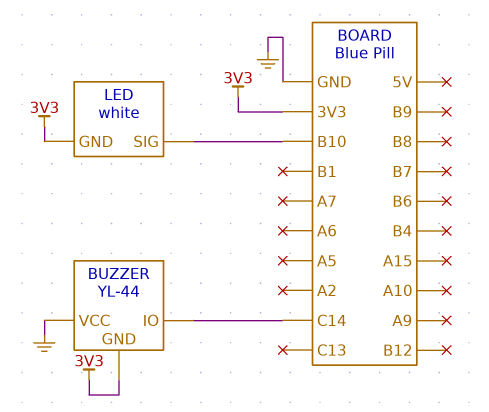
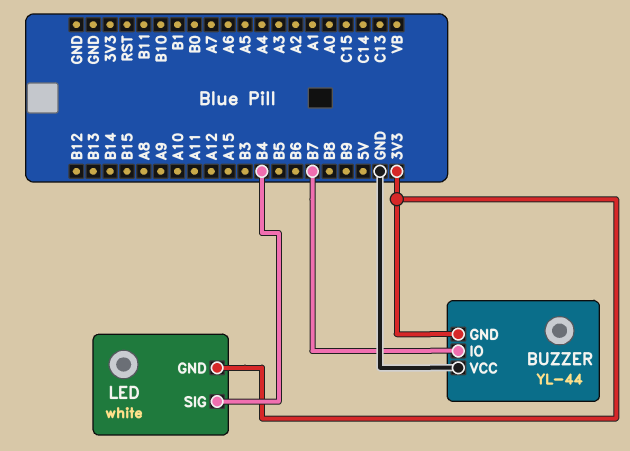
BUZZER pin IO: C14 -> B7
LED pin SIG: B10 -> B4

